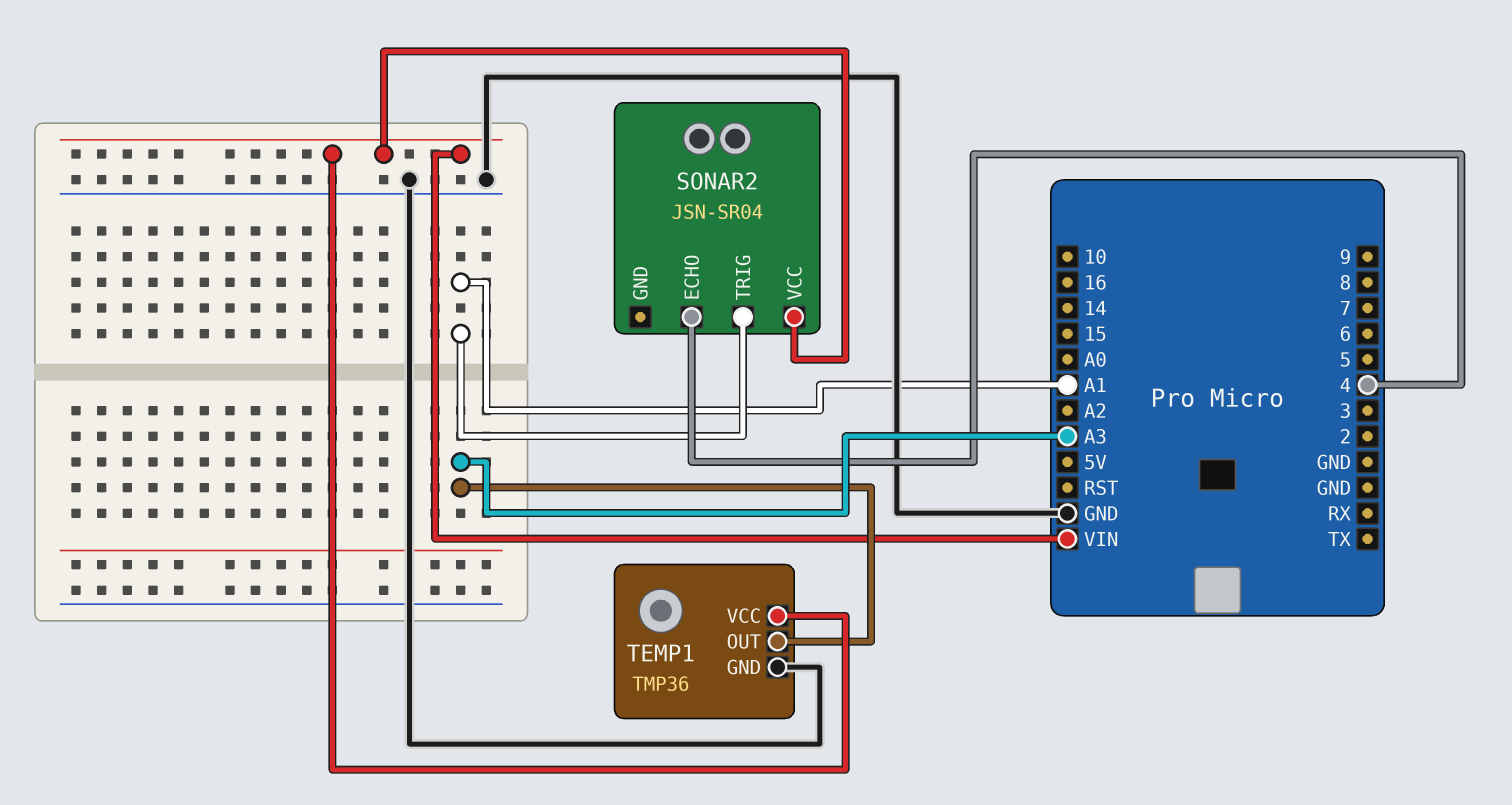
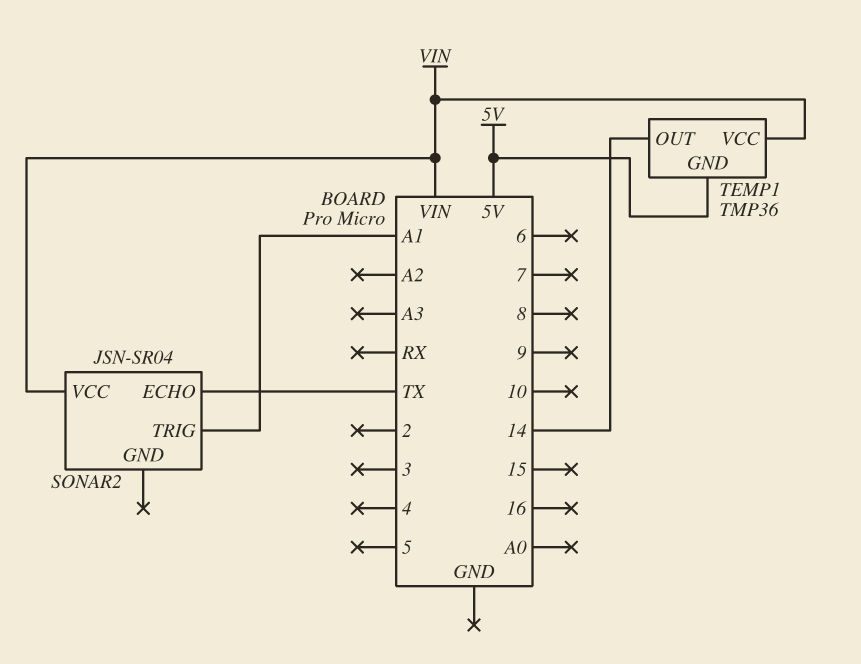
SONAR2 pin ECHO: 4 -> TX
TEMP1 pin GND: GND -> 5V
TEMP1 pin OUT: A3 -> 14

